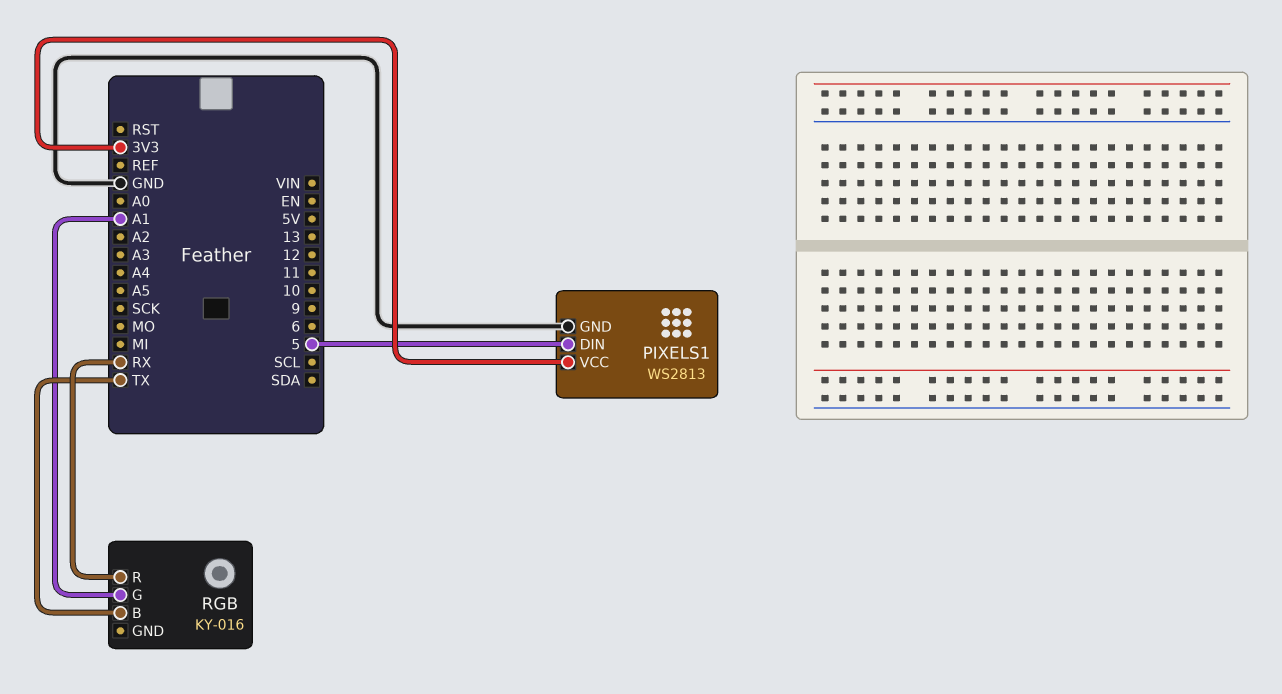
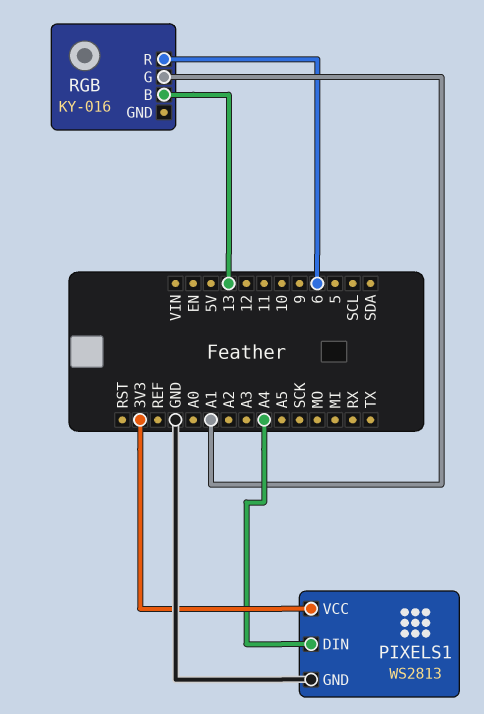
PIXELS1 pin DIN: 5 -> A4
RGB pin B: TX -> 13
RGB pin R: RX -> 6

